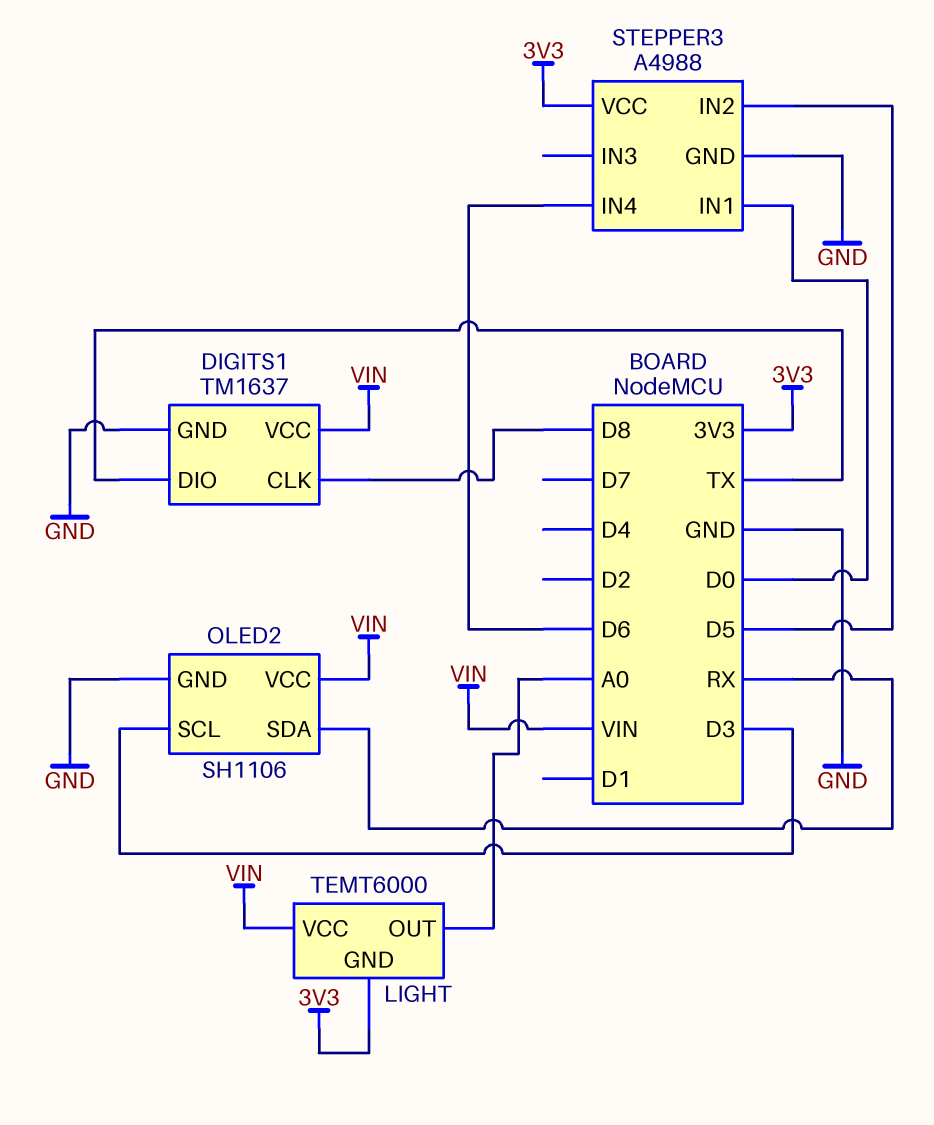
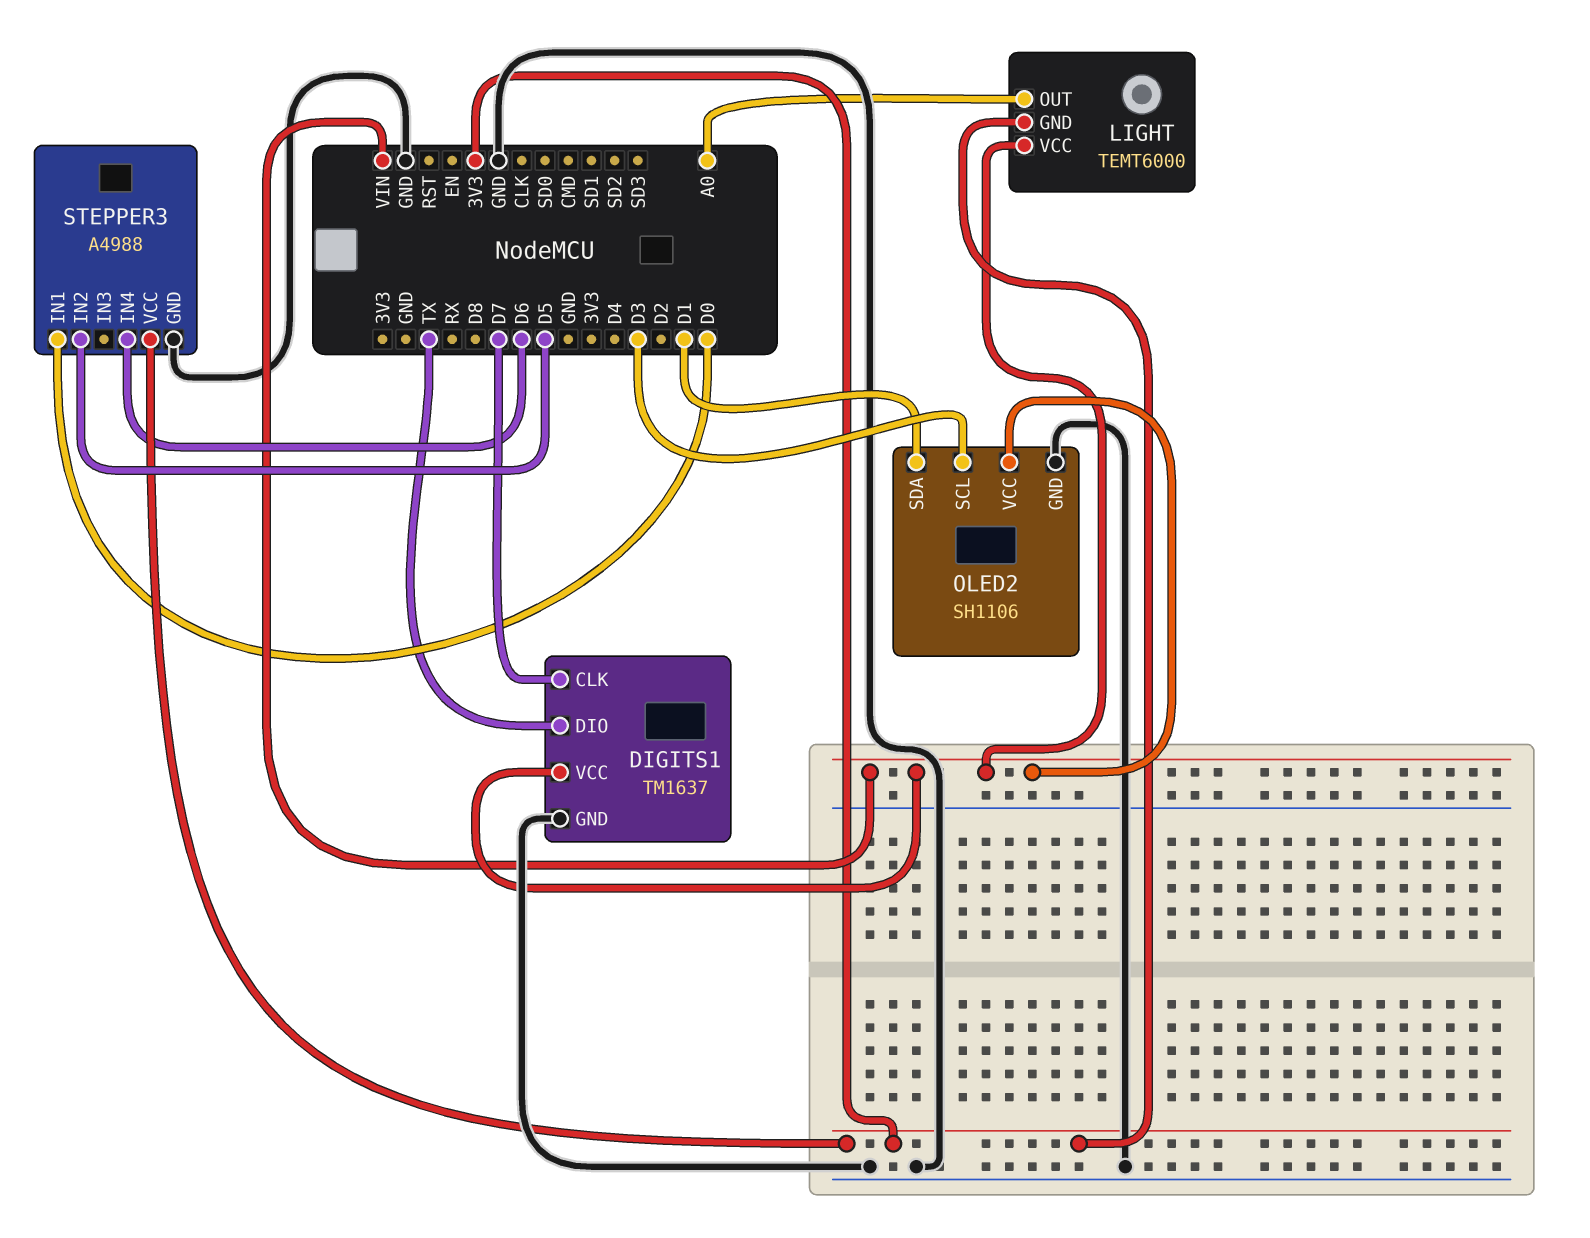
DIGITS1 pin CLK: D8 -> D7
OLED2 pin SDA: RX -> D1

